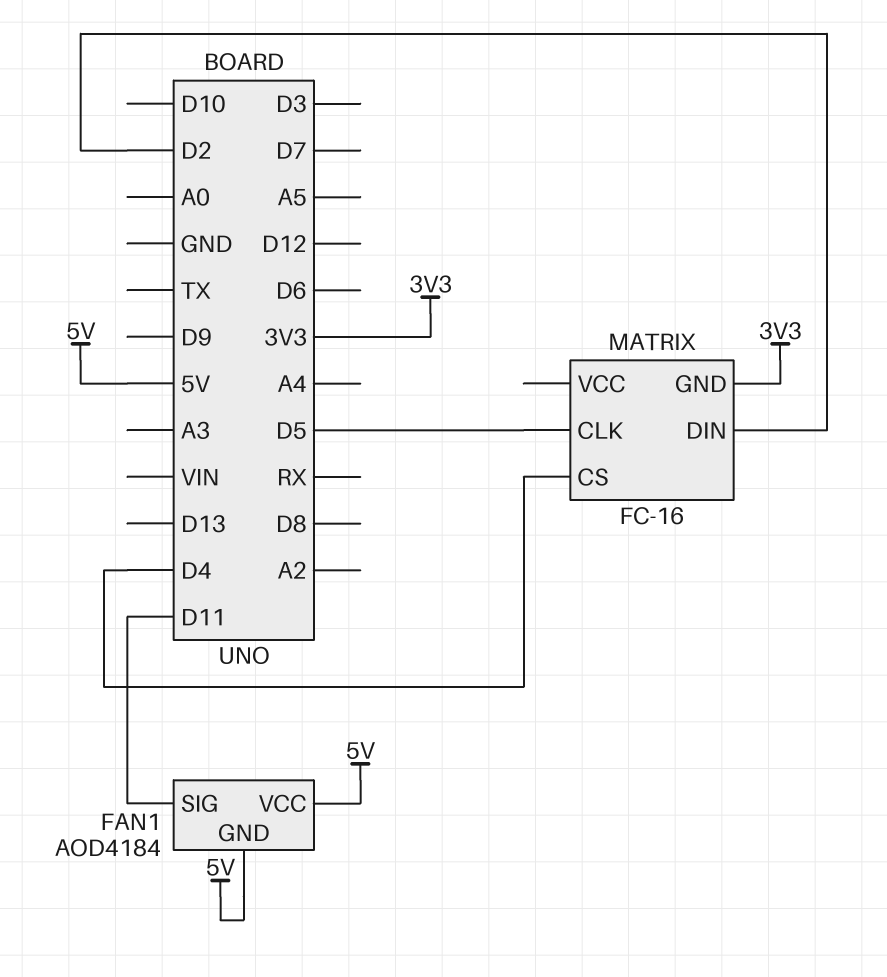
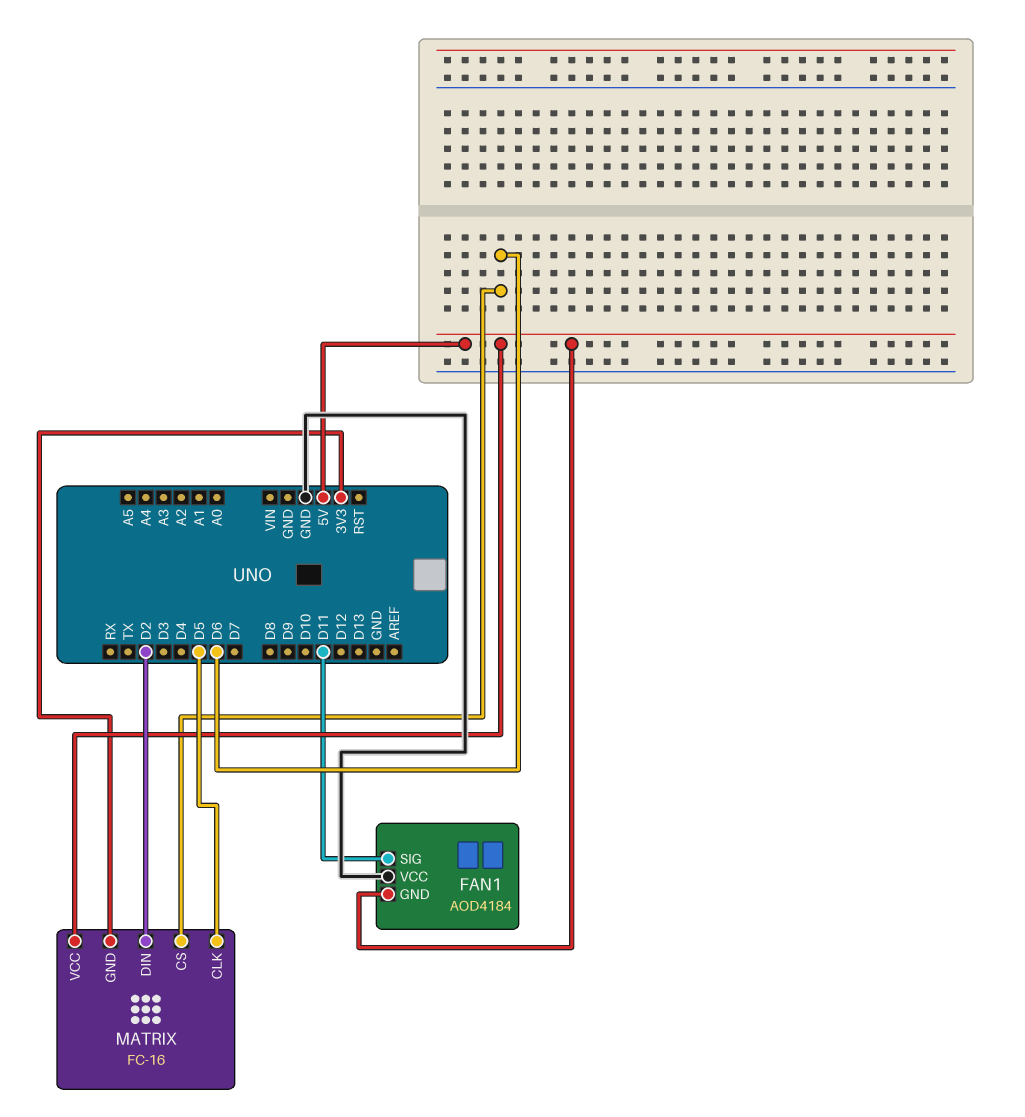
FAN1 pin VCC: 5V -> GND
MATRIX pin CS: D4 -> D6
MATRIX pin VCC: none -> 5V

